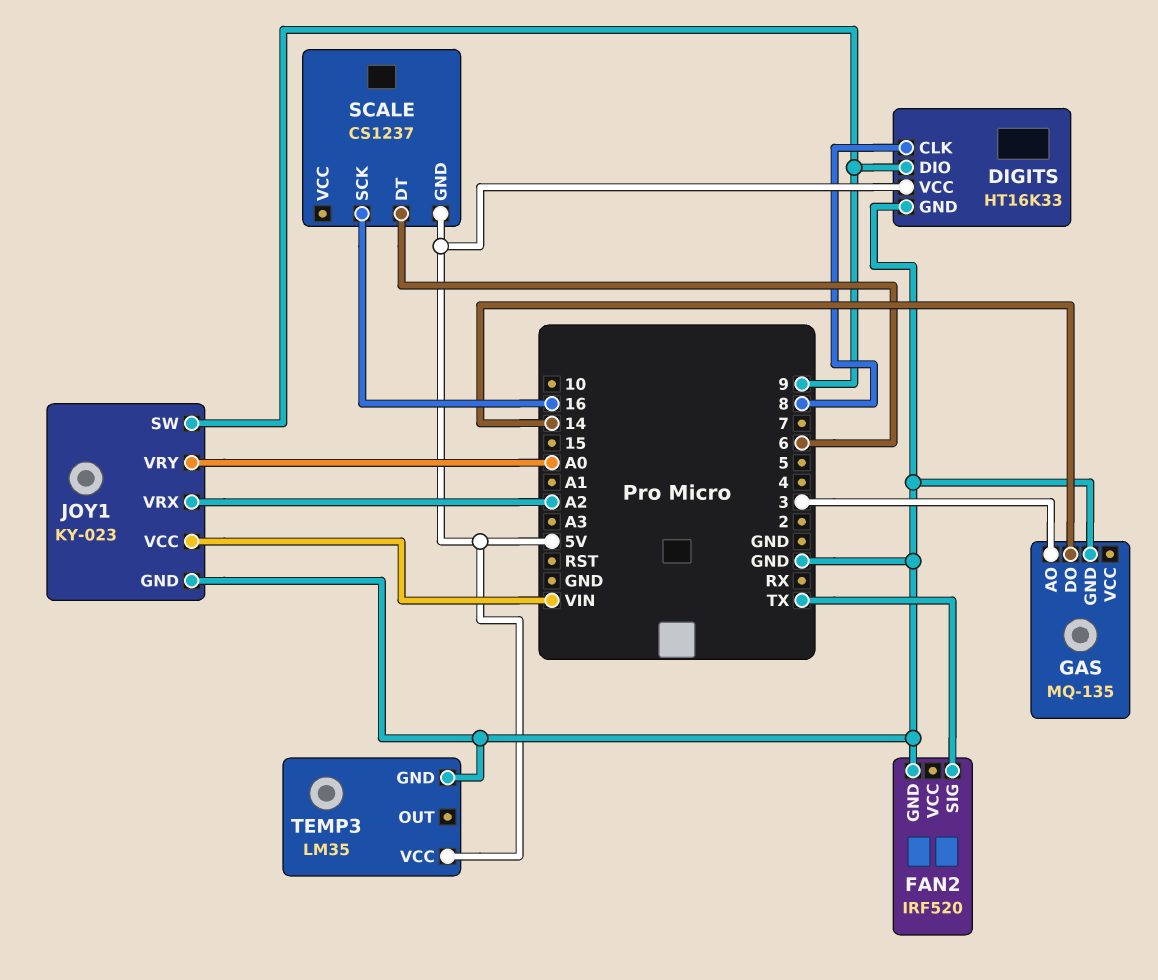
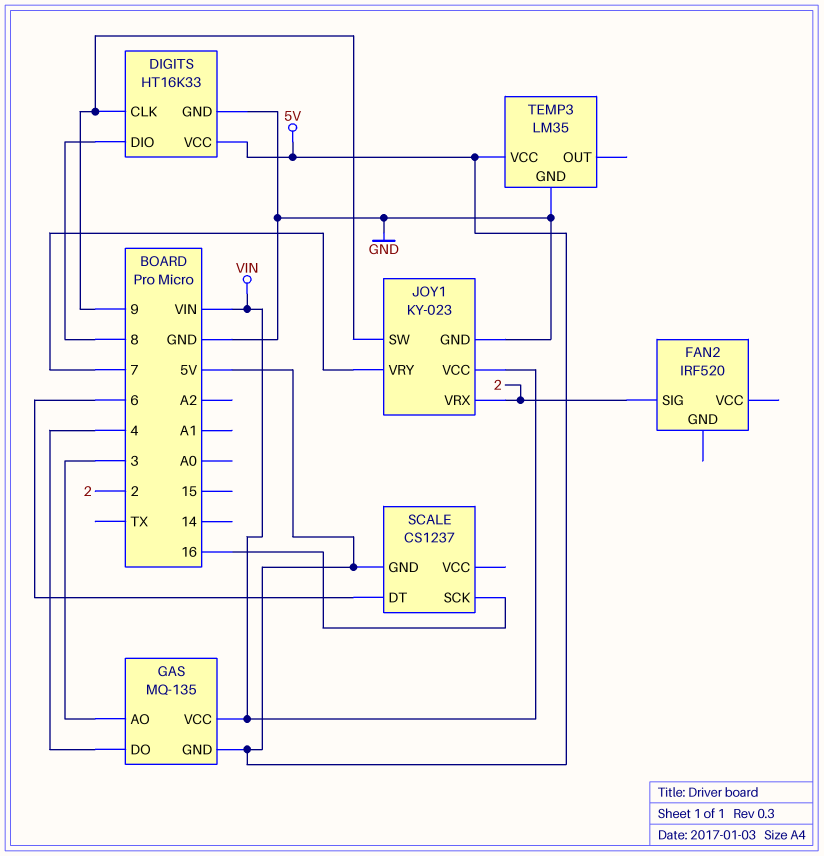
DIGITS pin CLK: 8 -> 9
DIGITS pin DIO: 9 -> 8
FAN2 pin GND: GND -> none
FAN2 pin SIG: TX -> 2
GAS pin DO: 14 -> 4
GAS pin GND: GND -> 5V
GAS pin VCC: none -> VIN
JOY1 pin VRX: A2 -> 2
JOY1 pin VRY: A0 -> 7

